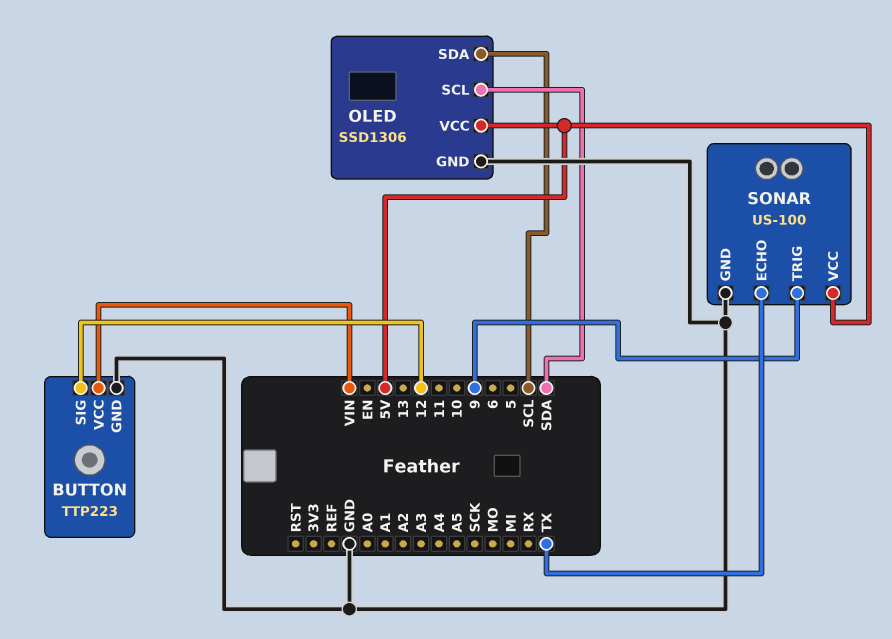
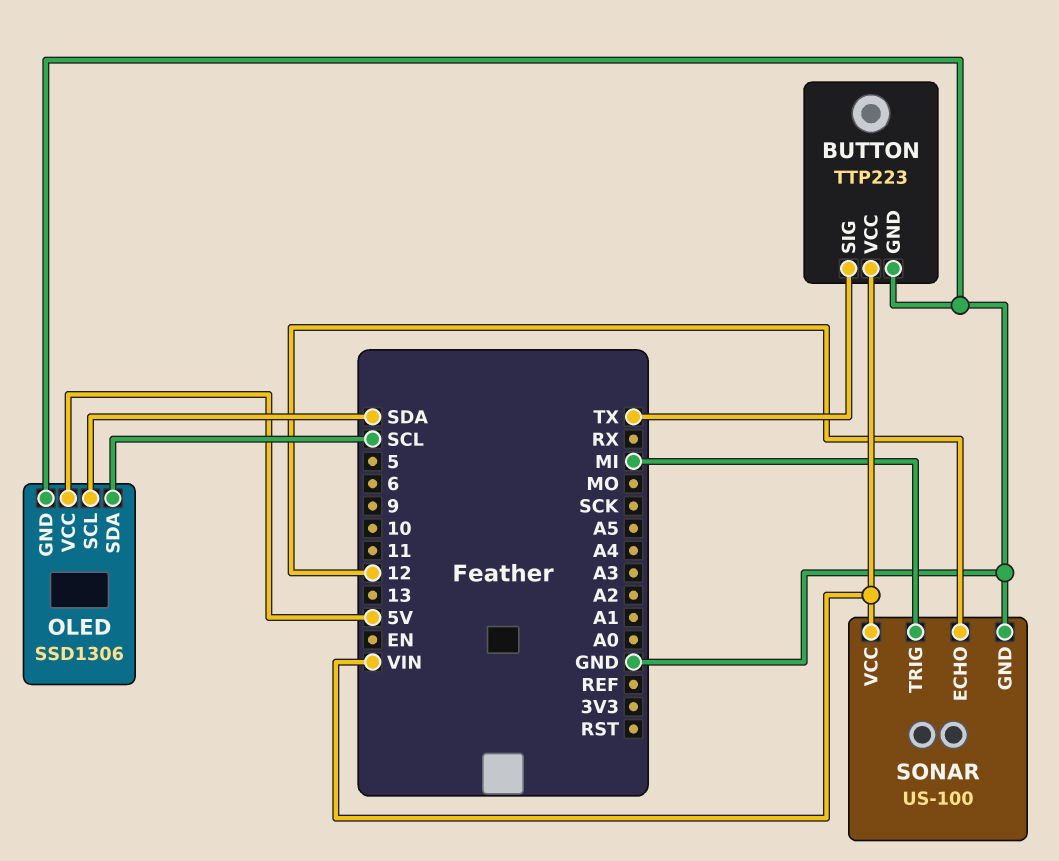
BUTTON pin SIG: 12 -> TX
SONAR pin ECHO: TX -> 12
SONAR pin TRIG: 9 -> MI
SONAR pin VCC: 5V -> VIN

